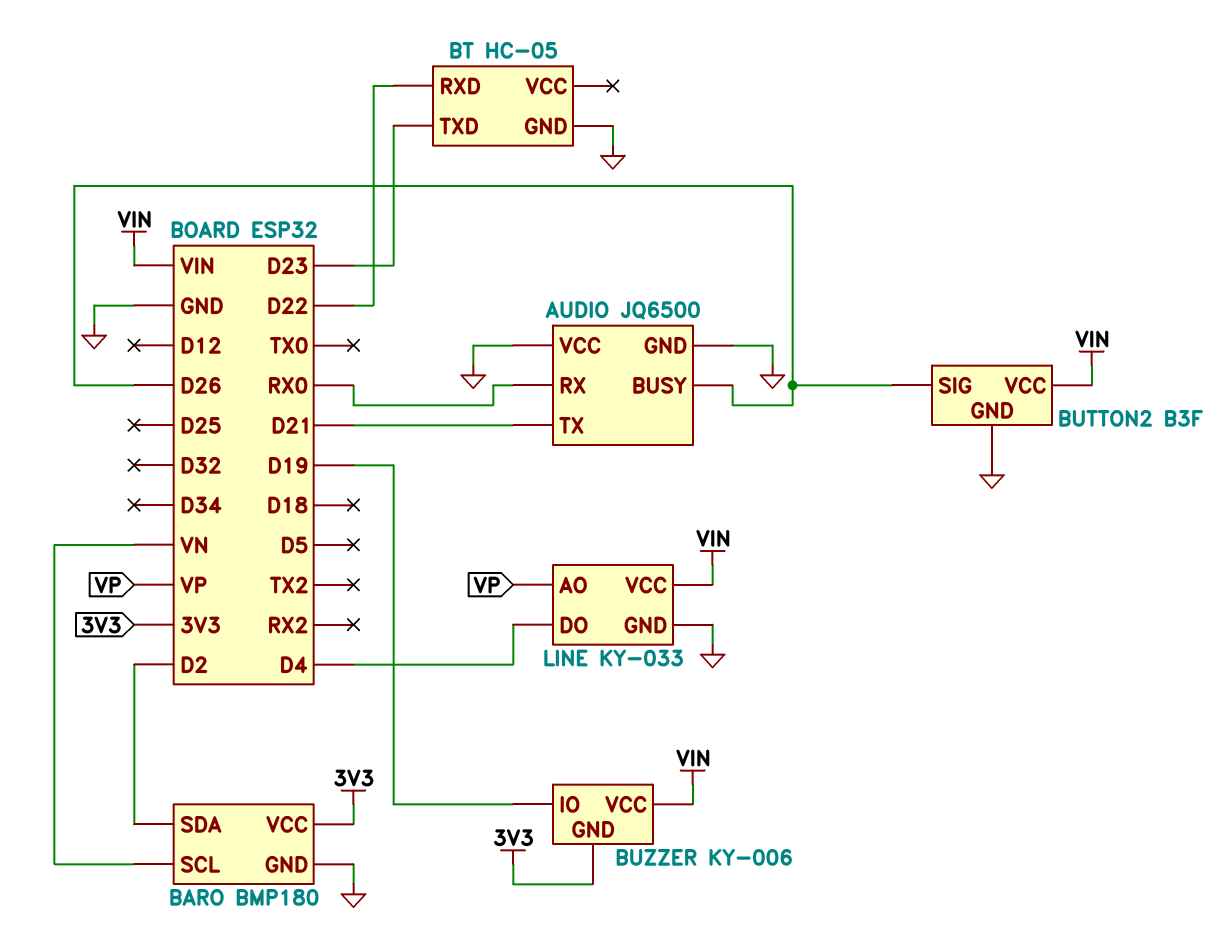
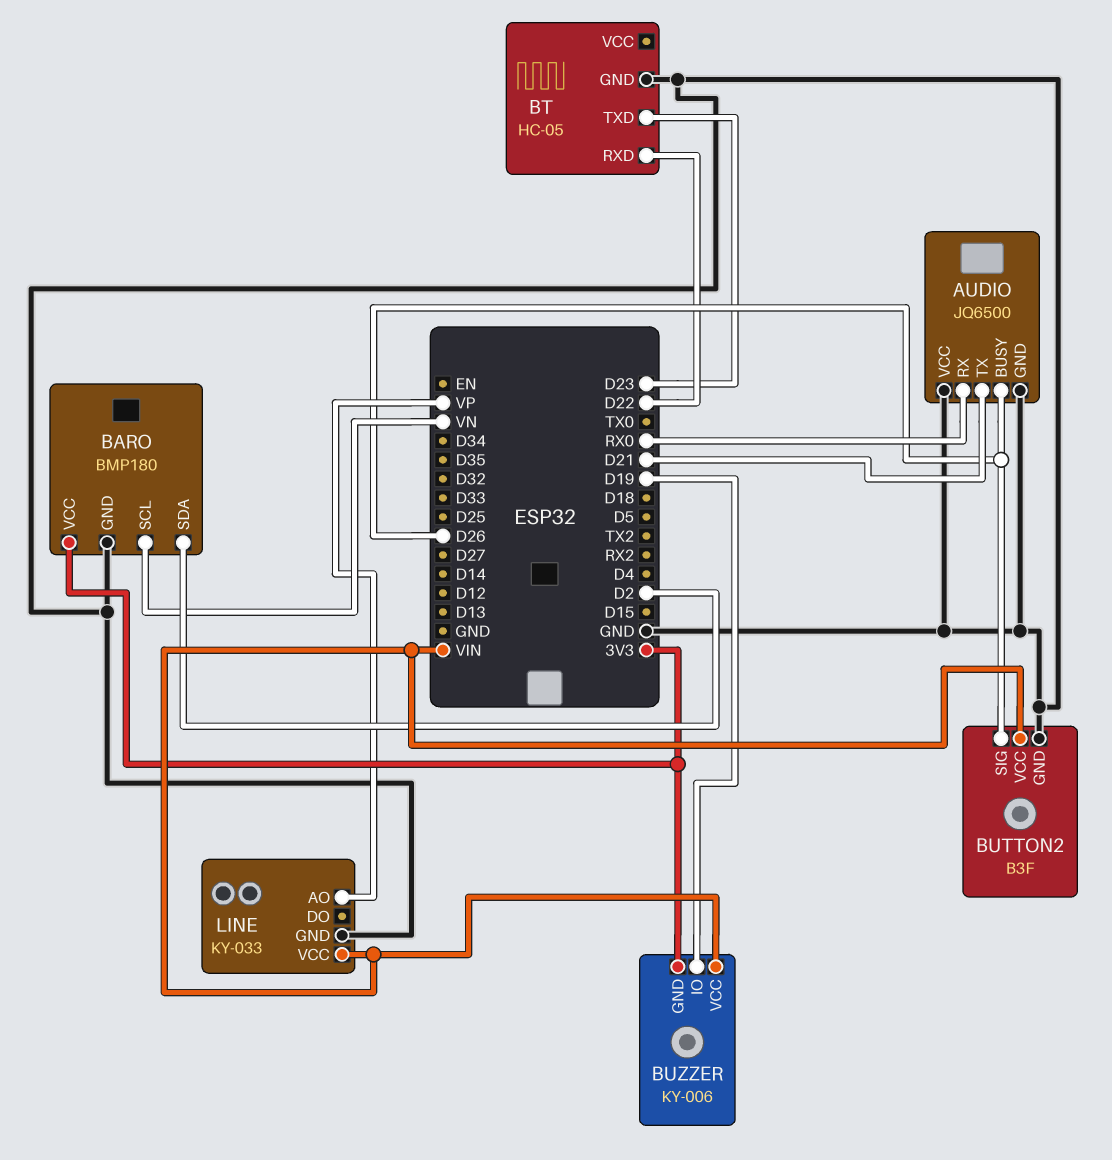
LINE pin DO: D4 -> none

